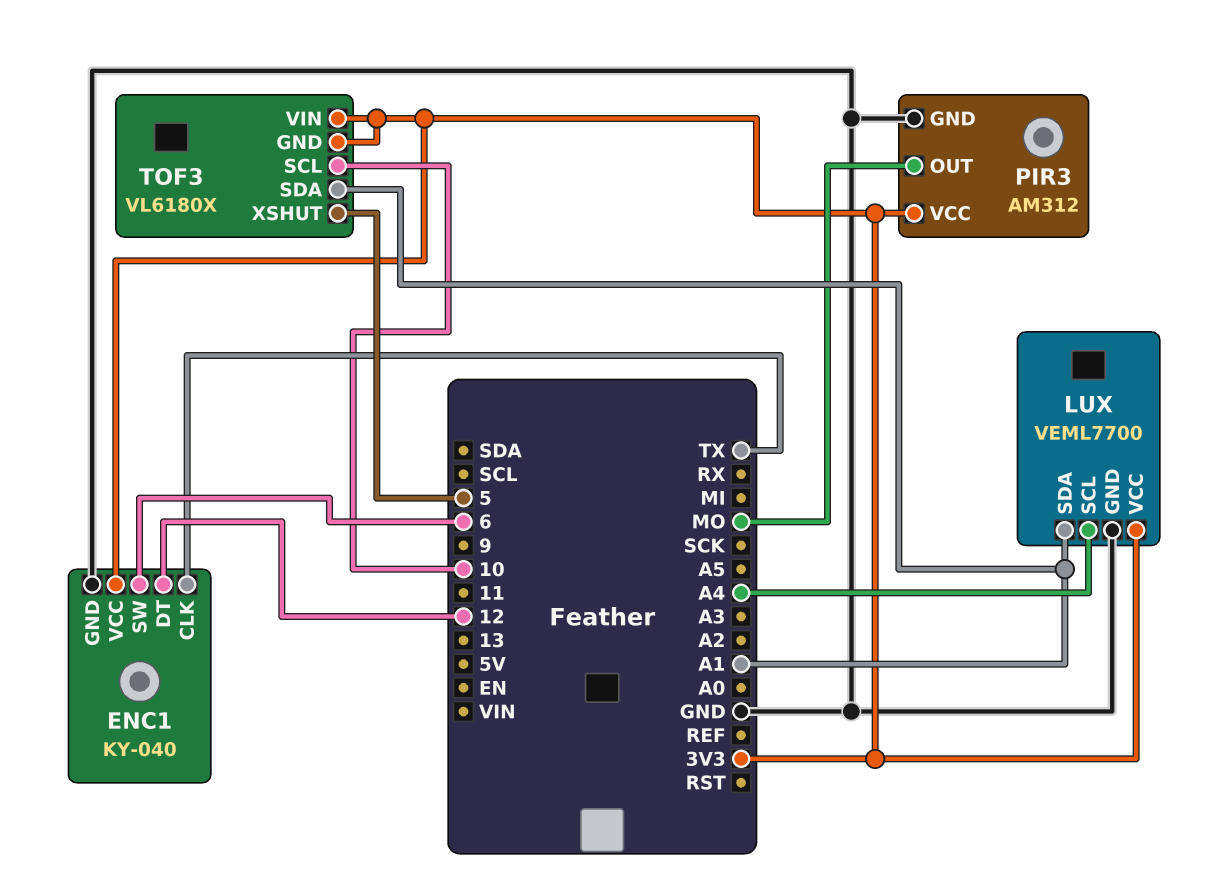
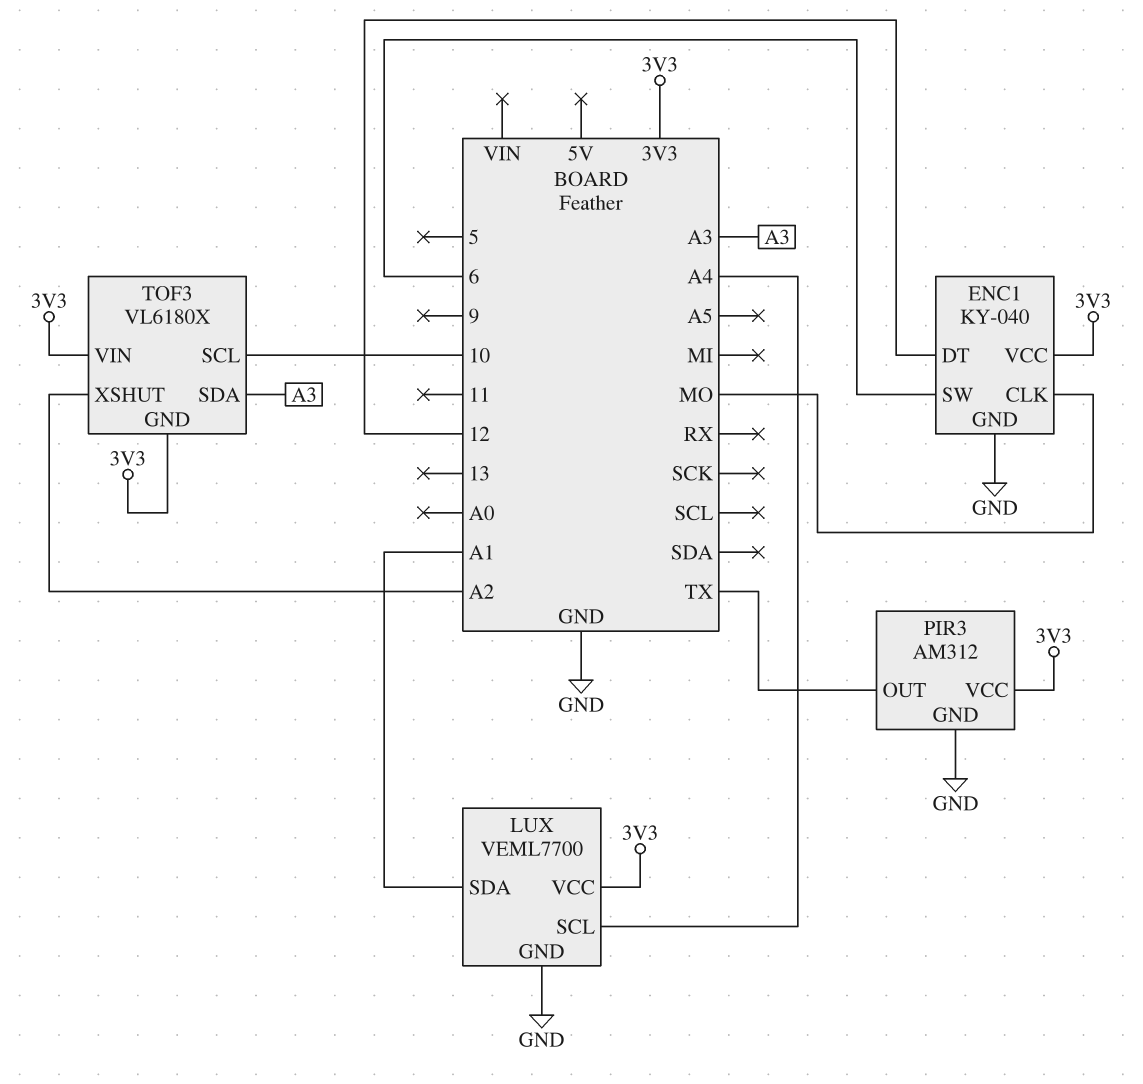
ENC1 pin CLK: TX -> MO
PIR3 pin OUT: MO -> TX
TOF3 pin SDA: A1 -> A3
TOF3 pin XSHUT: 5 -> A2

